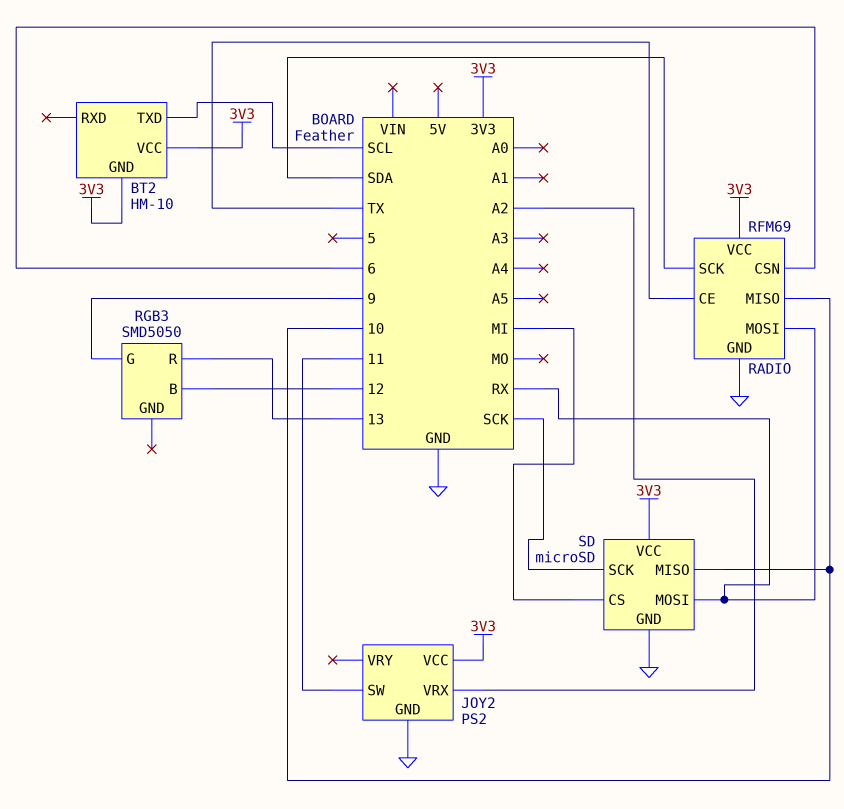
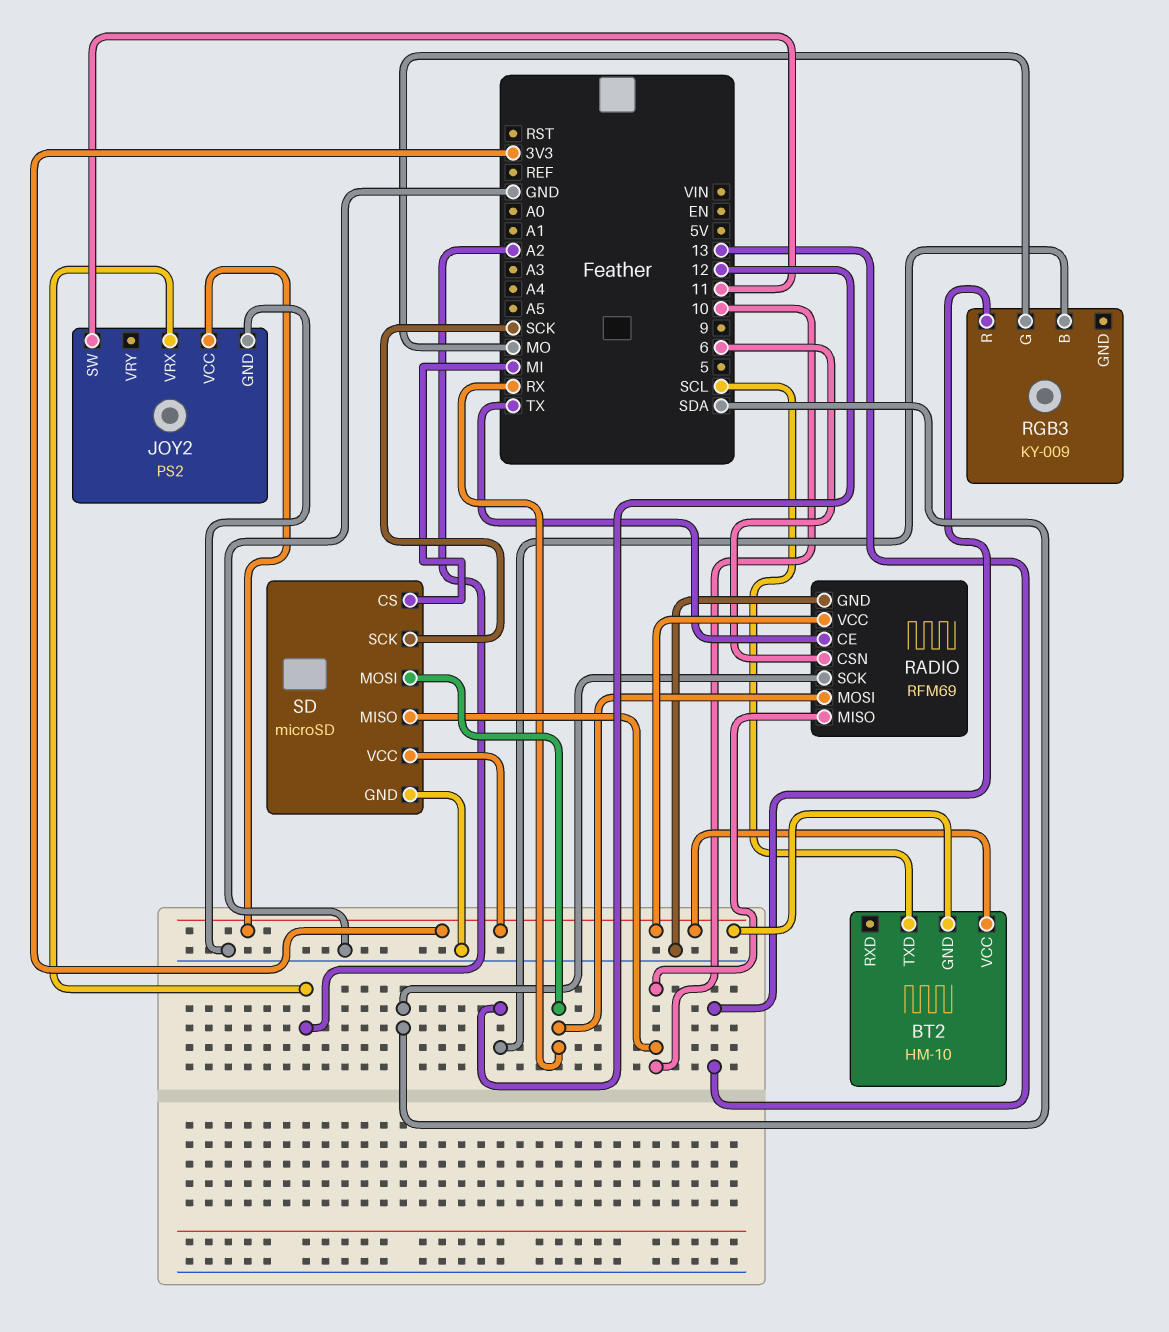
RGB3: SMD5050 -> KY-009
RGB3 pin G: 9 -> MO

